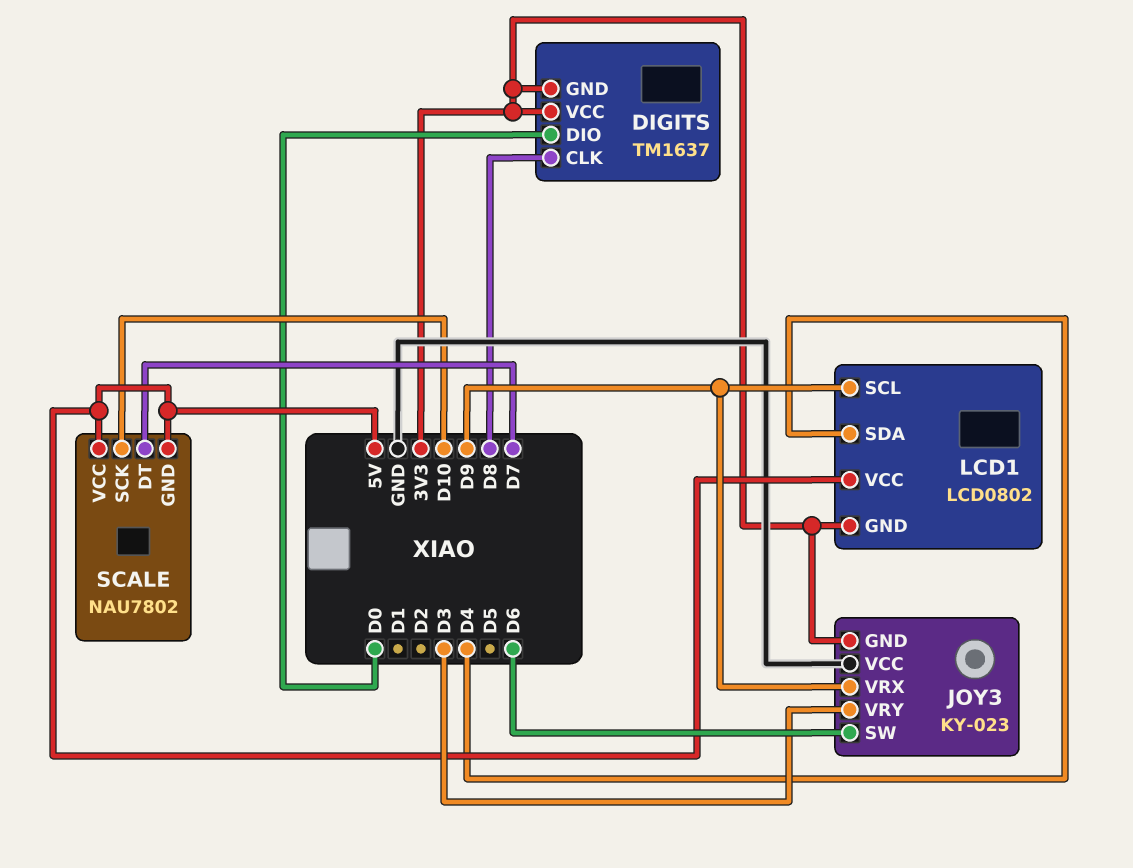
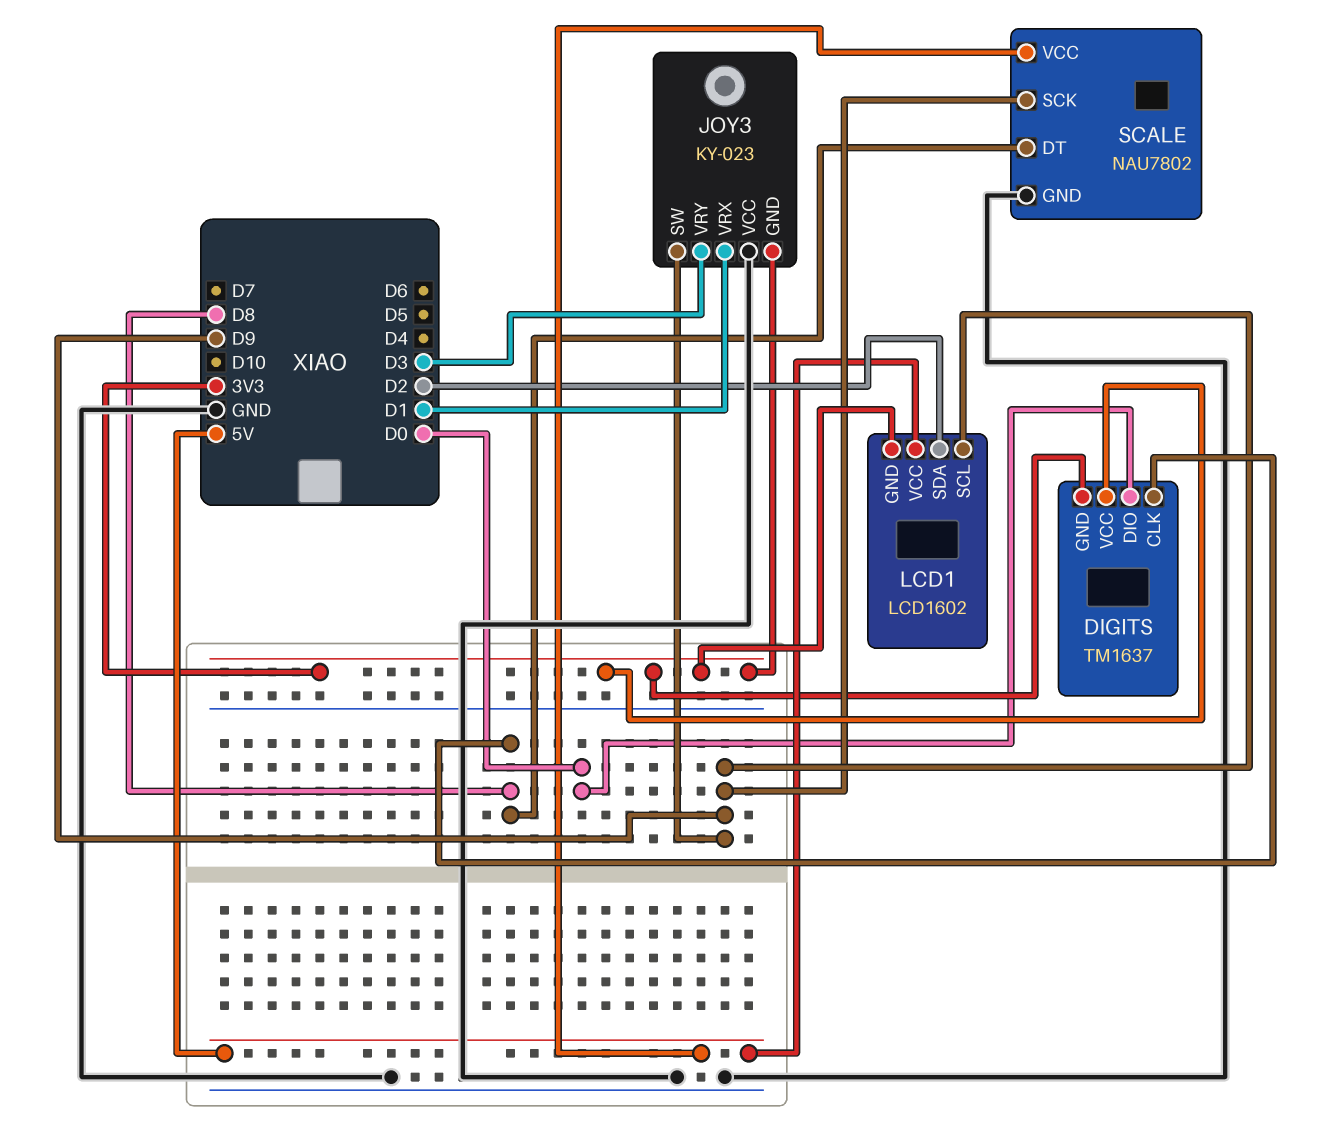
JOY3 pin SW: D6 -> D9
JOY3 pin VRX: D9 -> D1
LCD1: LCD0802 -> LCD1602
LCD1 pin SDA: D4 -> D2
SCALE pin DT: D7 -> D8
SCALE pin GND: 5V -> GND
SCALE pin SCK: D10 -> D9

